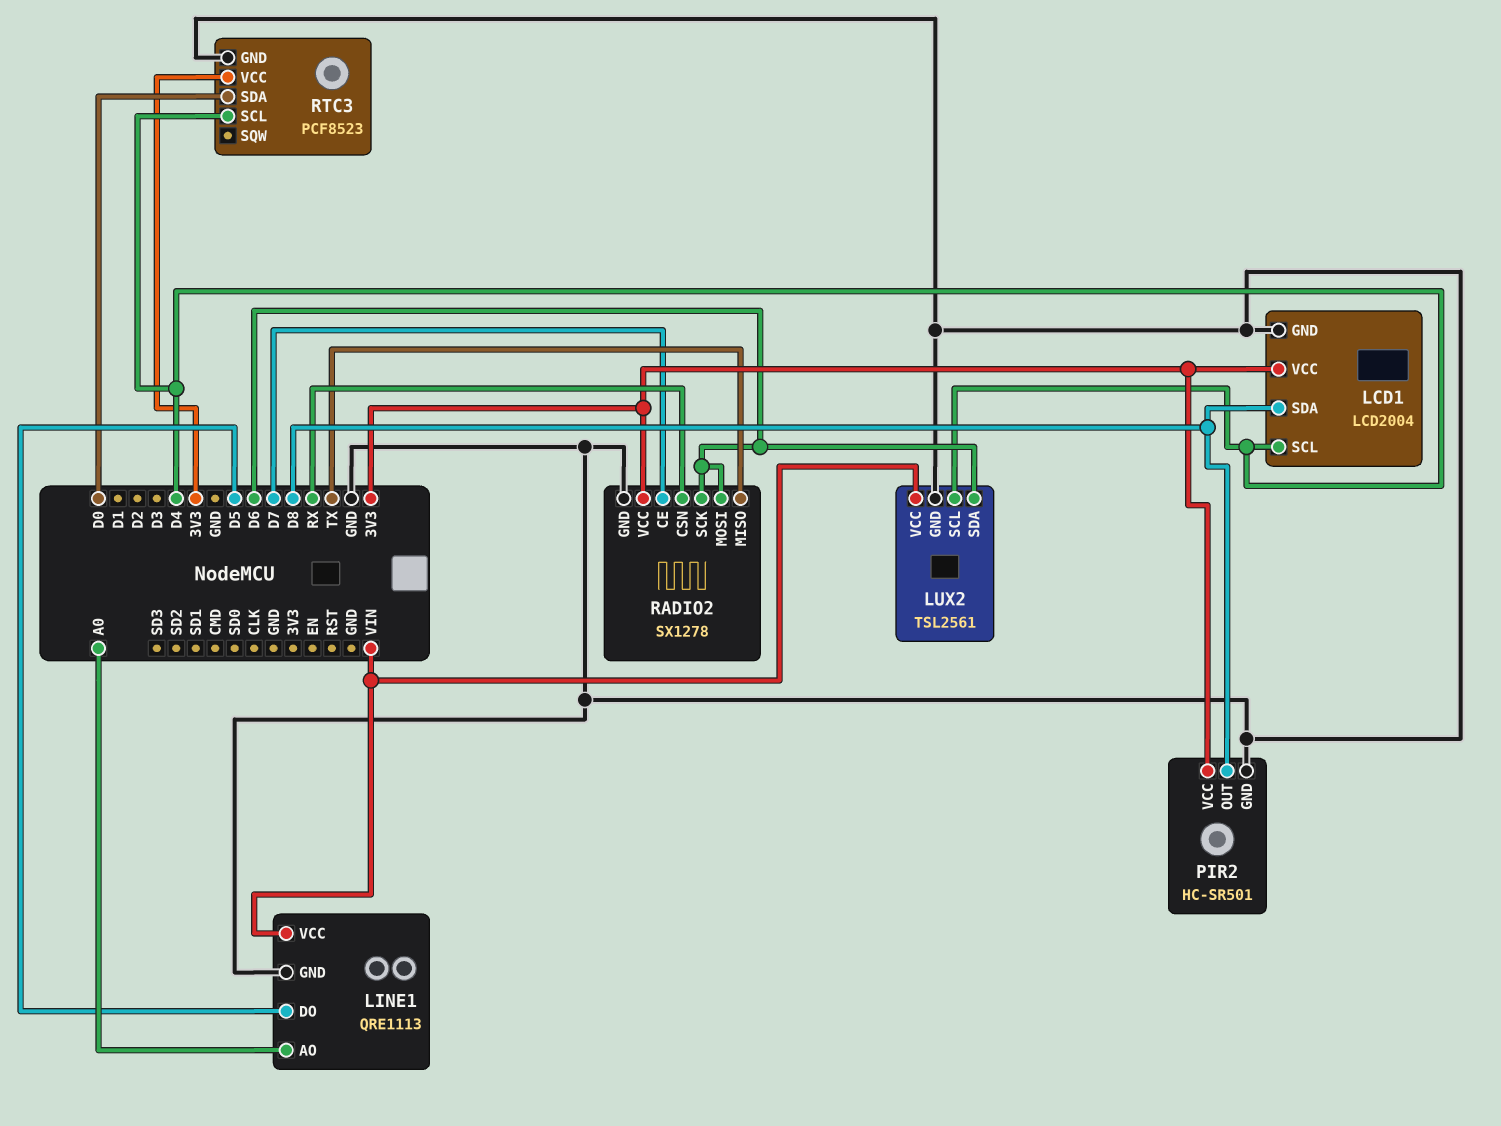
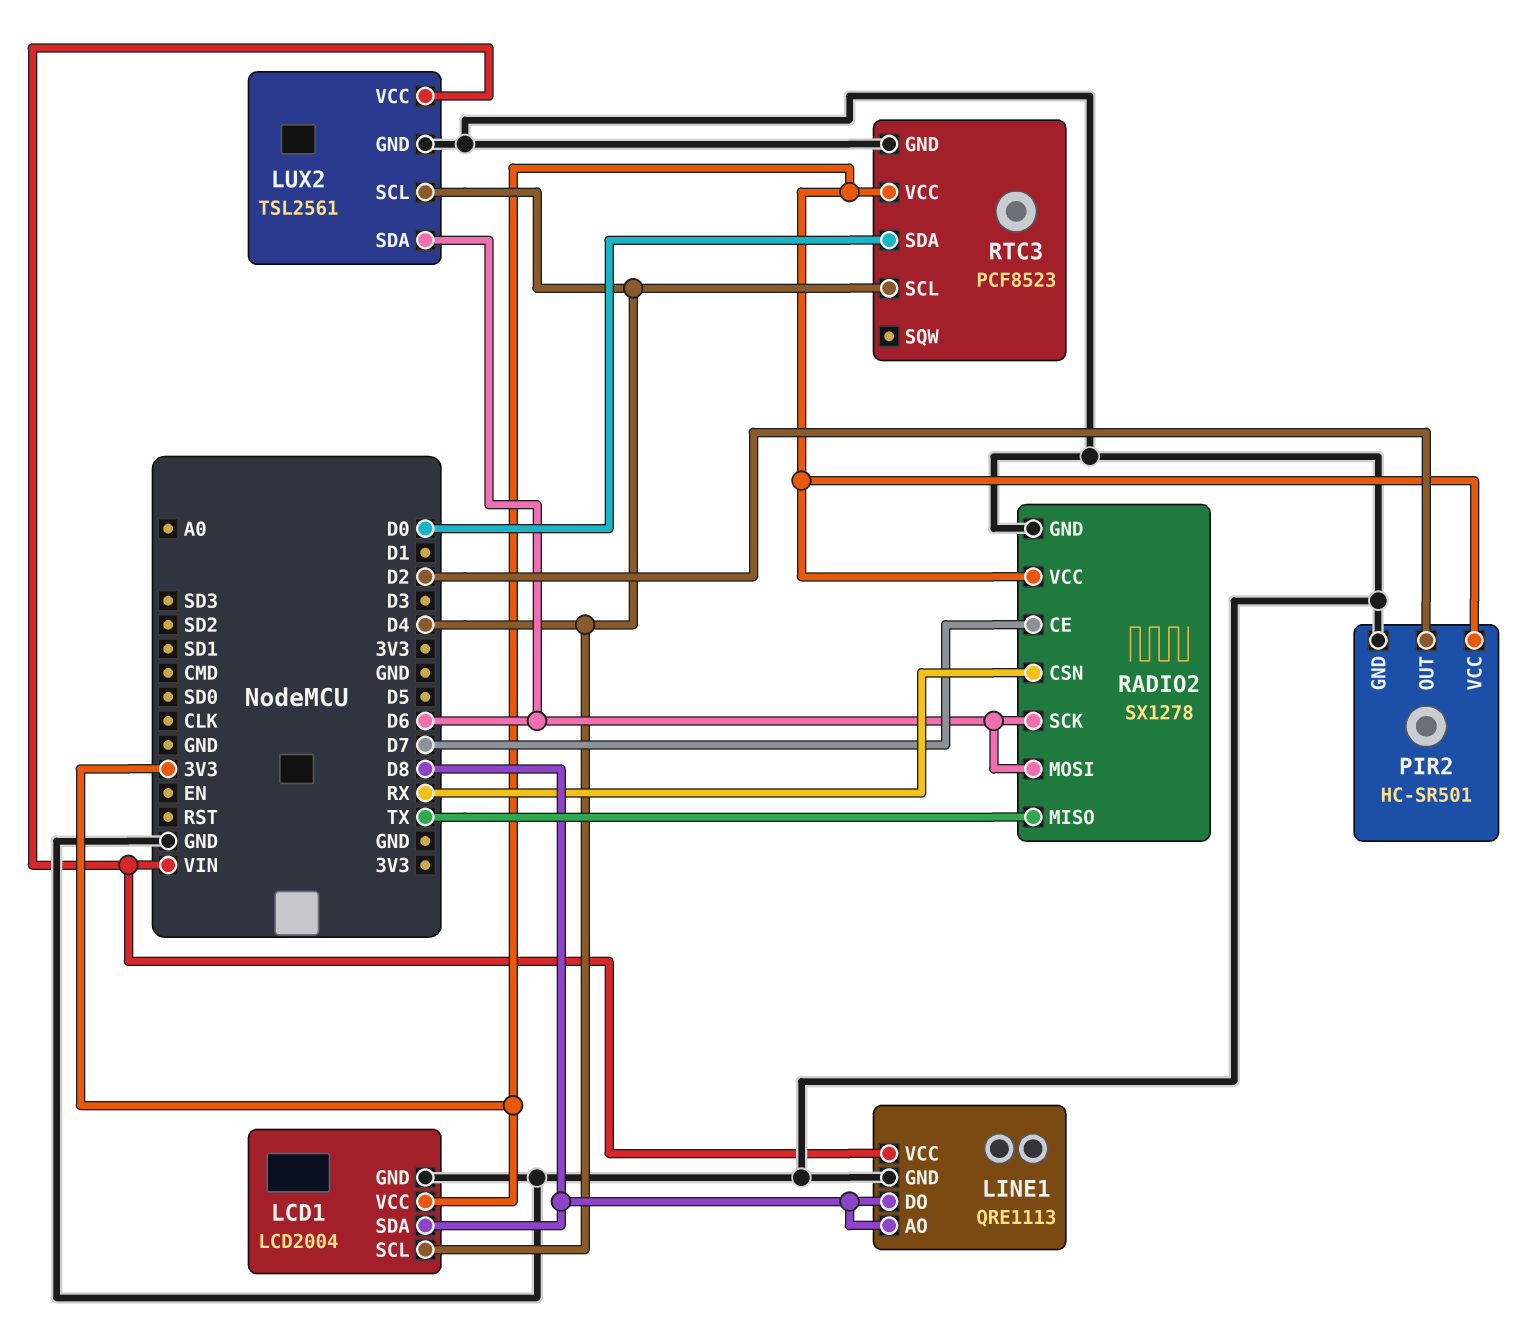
LINE1 pin AO: A0 -> D8
LINE1 pin DO: D5 -> D8
PIR2 pin OUT: D8 -> D2

